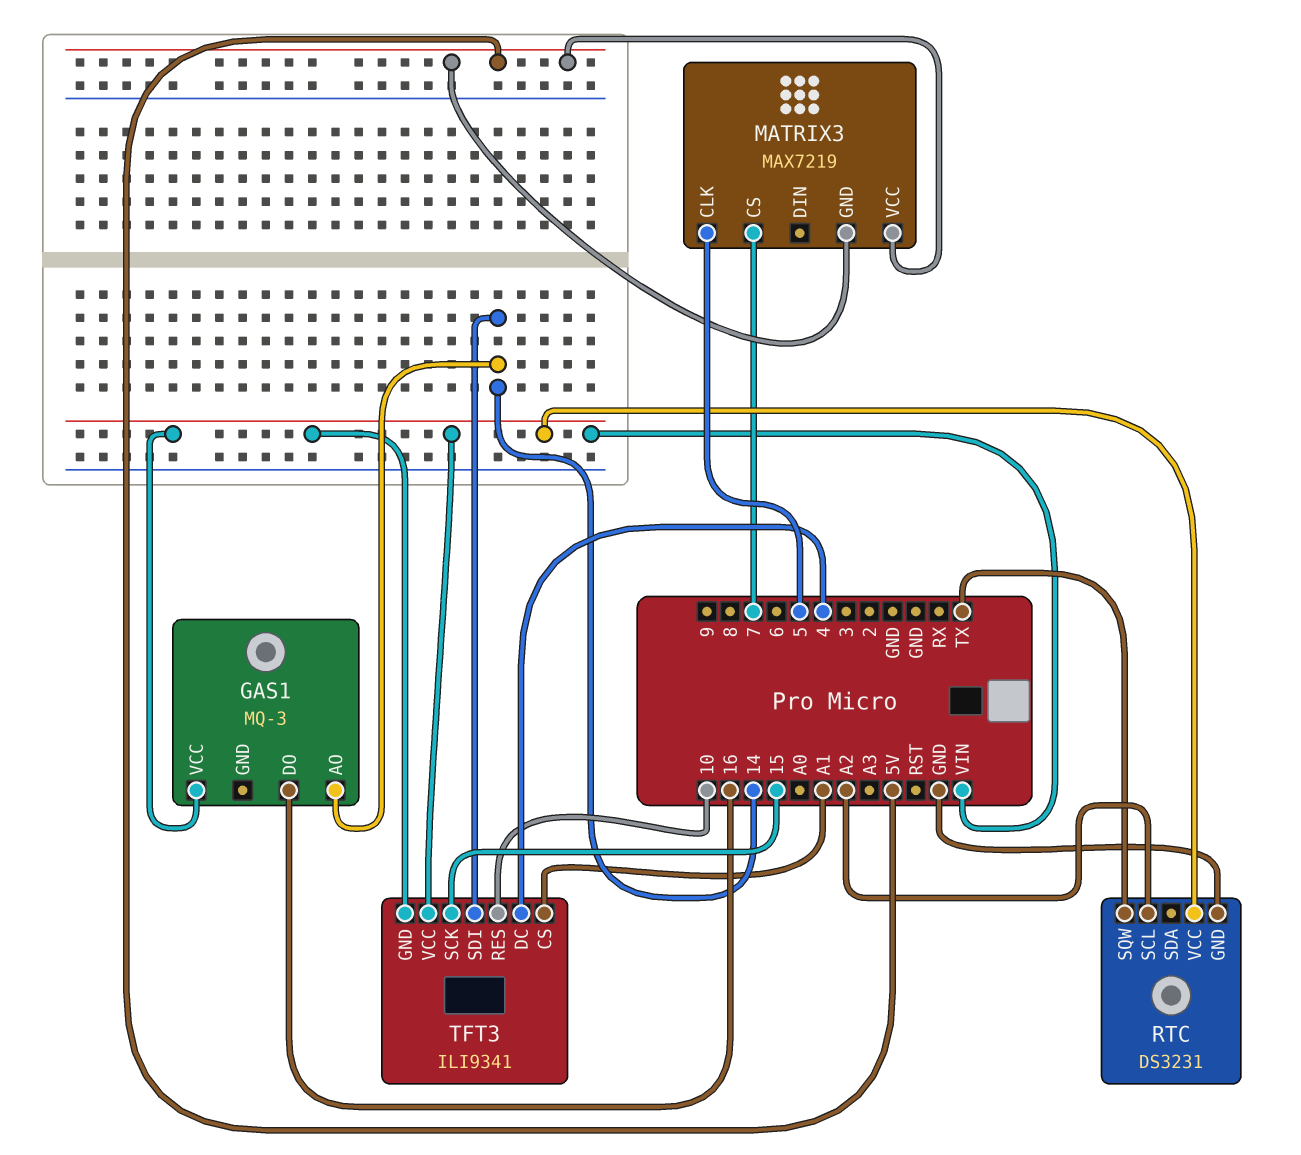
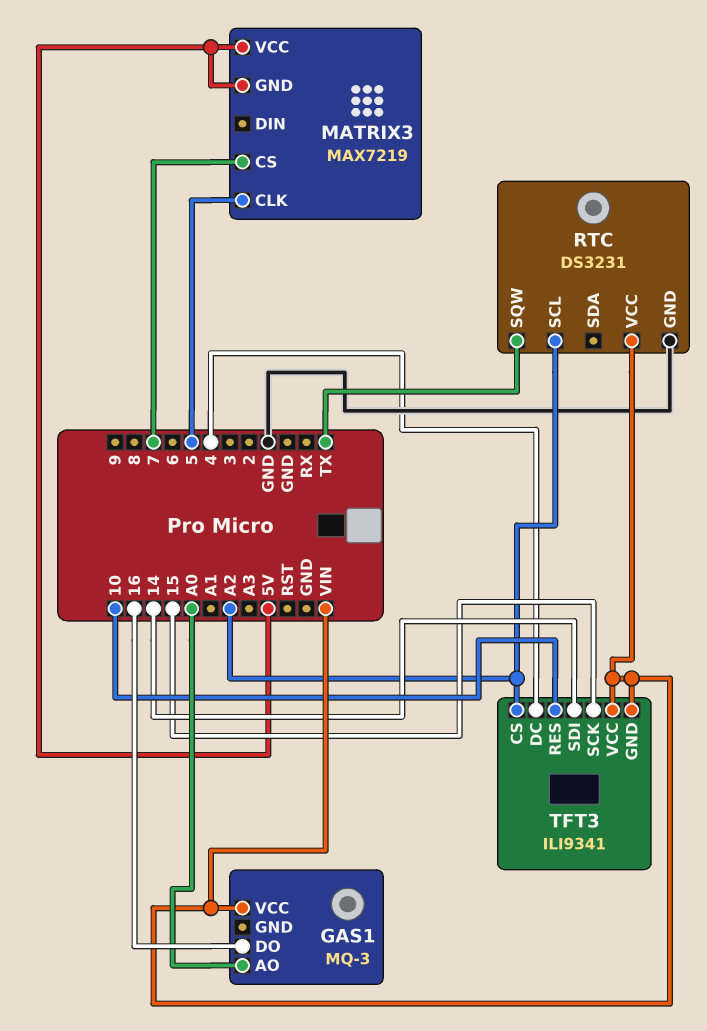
GAS1 pin AO: 14 -> A0
TFT3 pin CS: A1 -> A2

